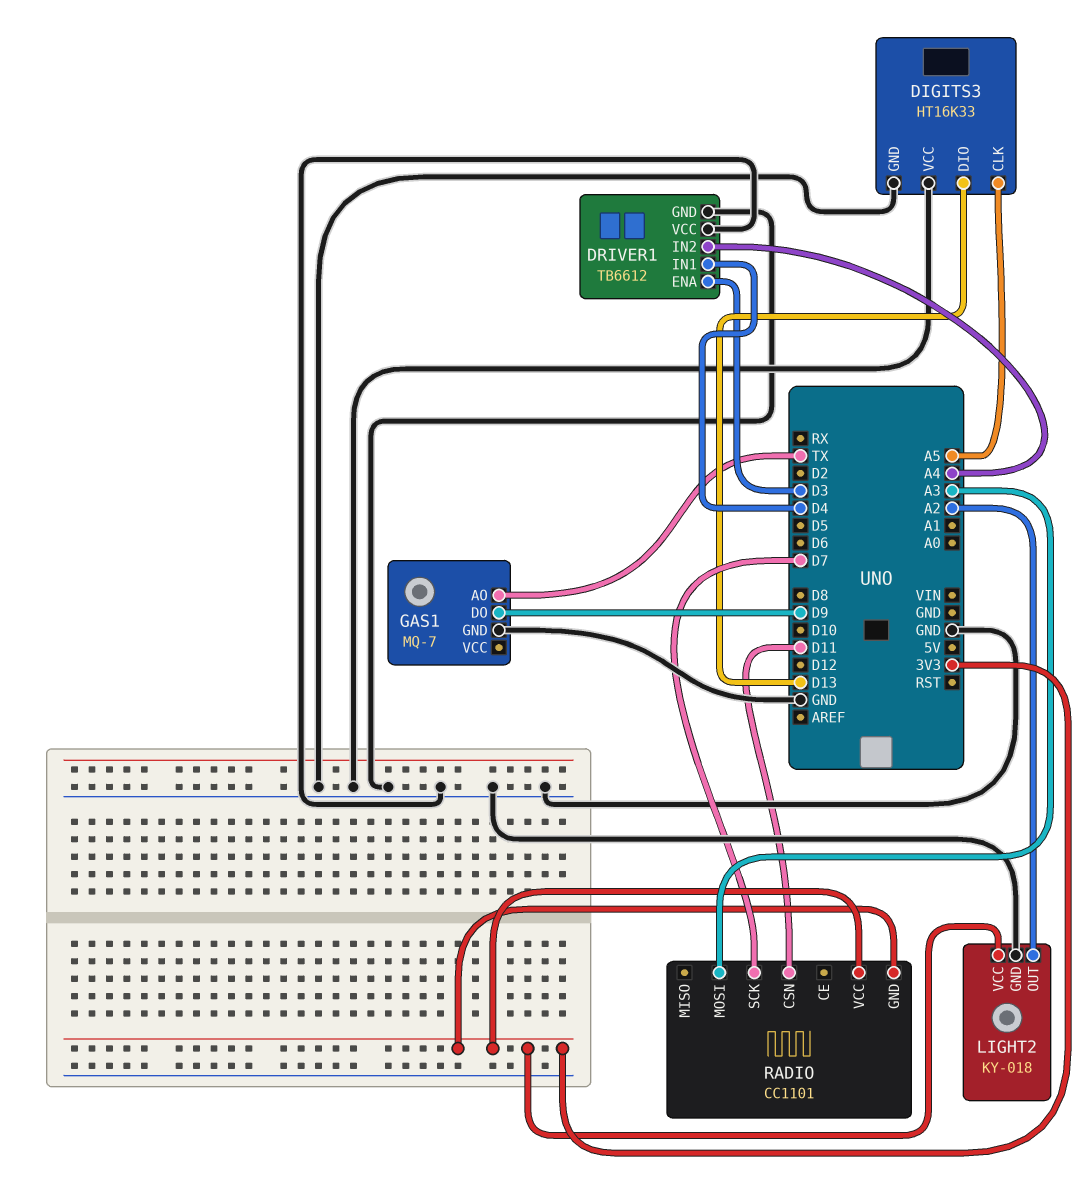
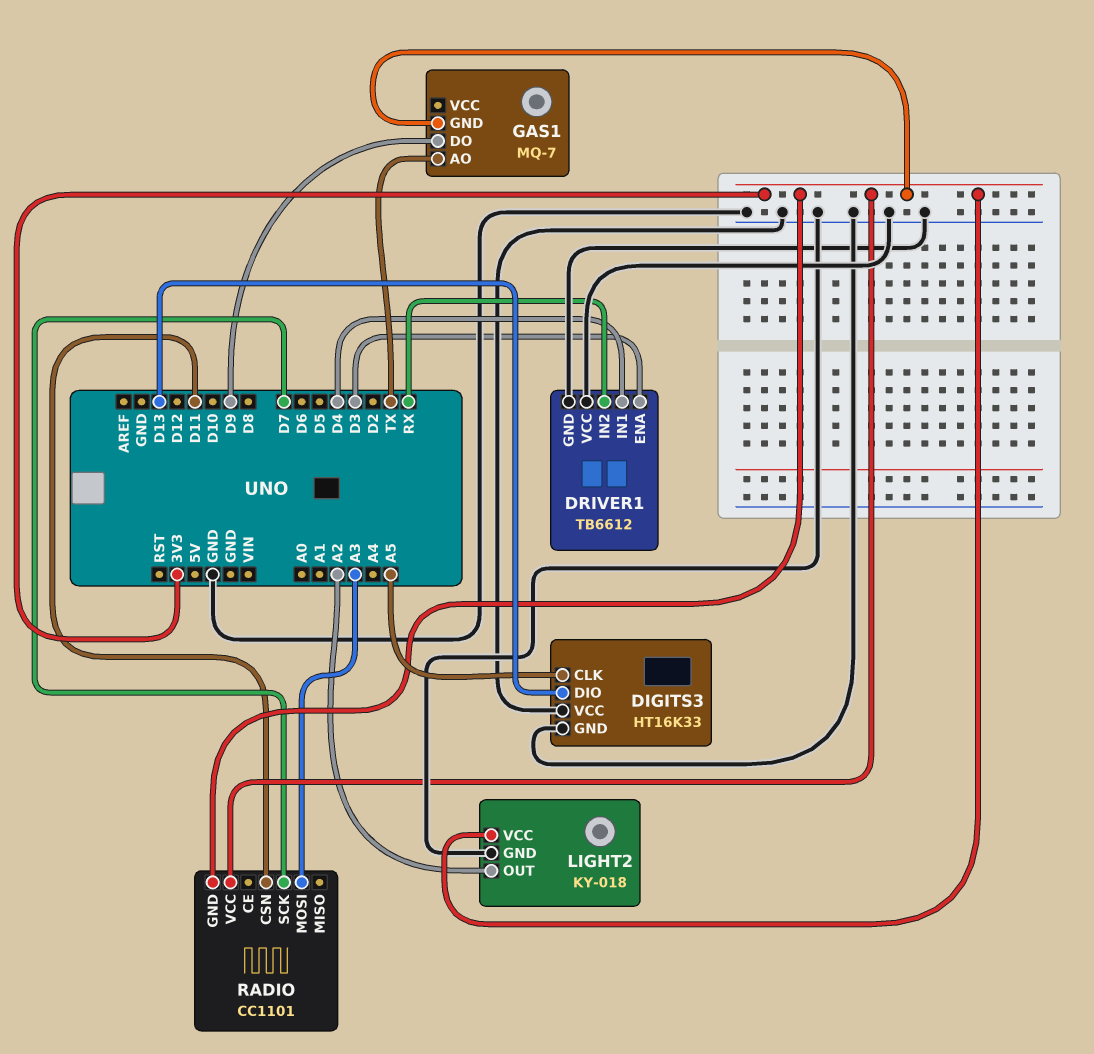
DRIVER1 pin IN2: A4 -> RX
GAS1 pin GND: GND -> 3V3

